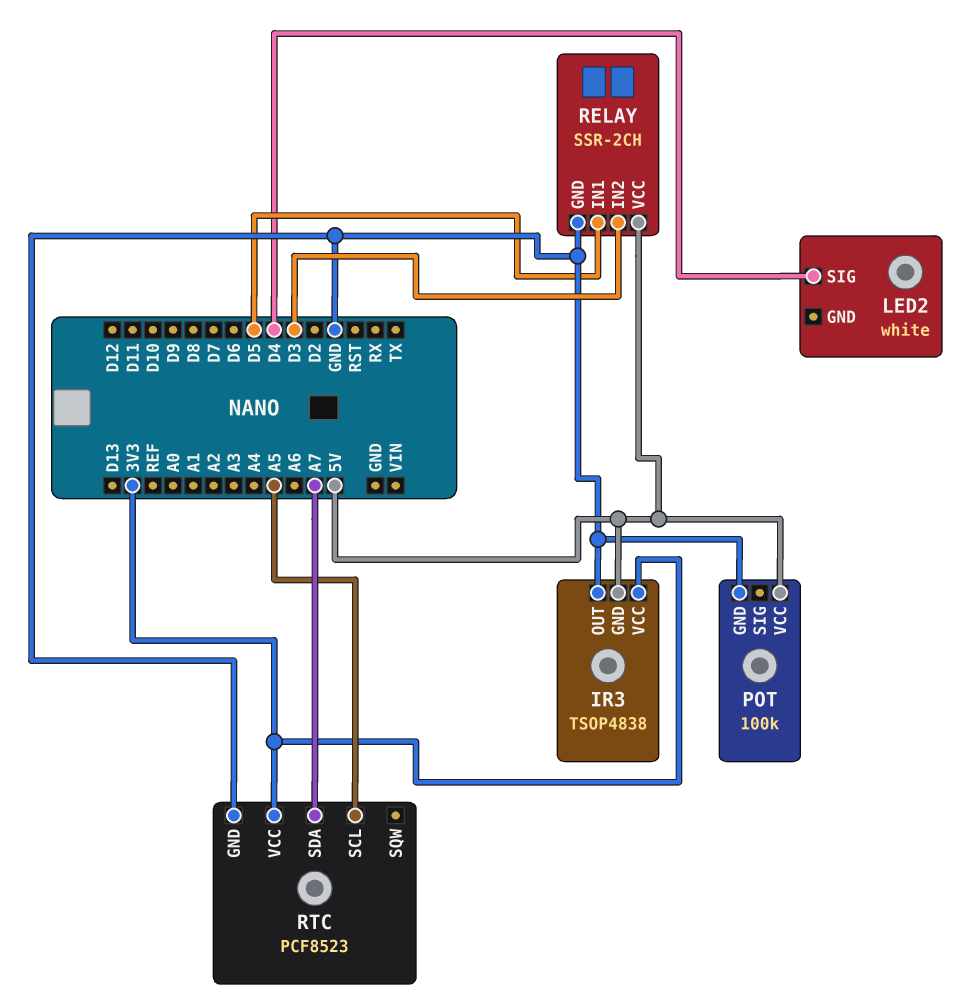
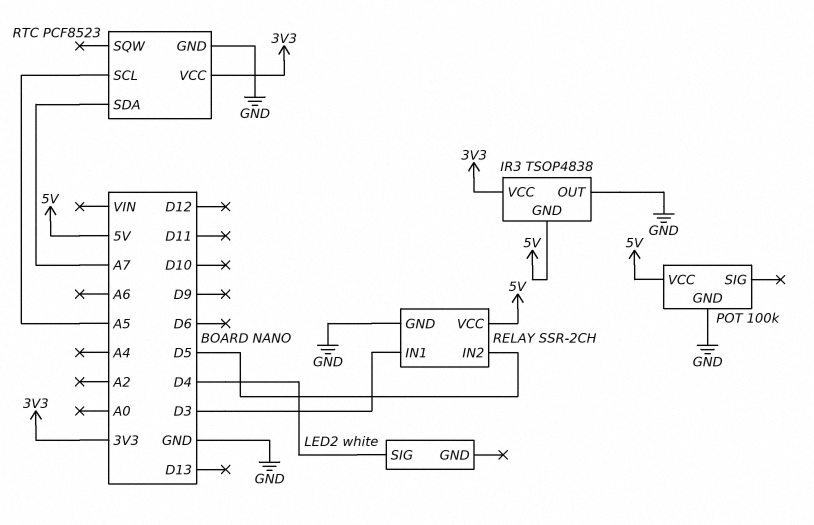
RELAY pin IN1: D5 -> D3
RELAY pin IN2: D3 -> D5

